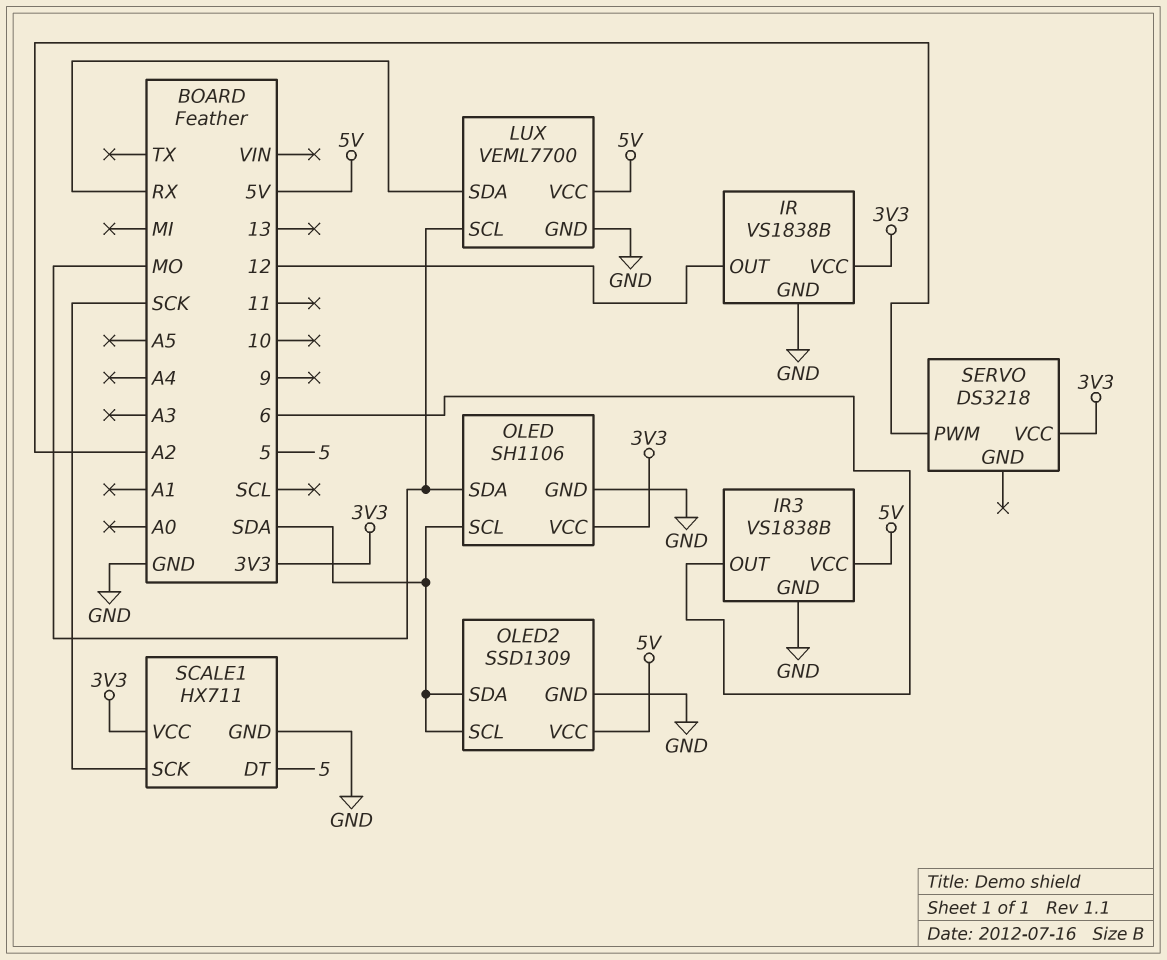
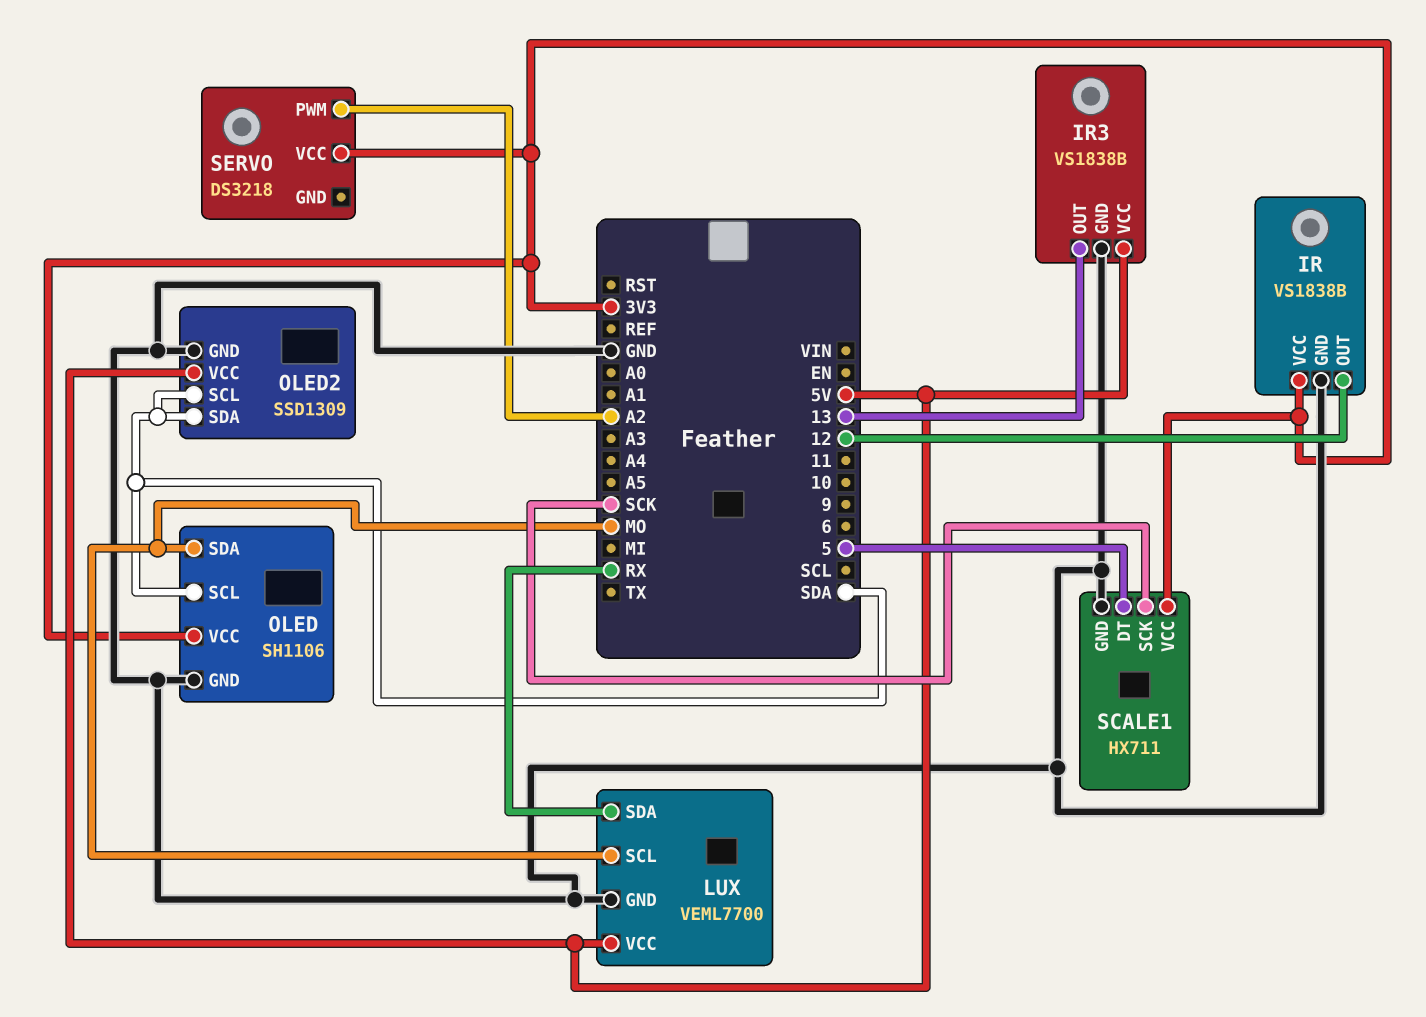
IR3 pin OUT: 6 -> 13

